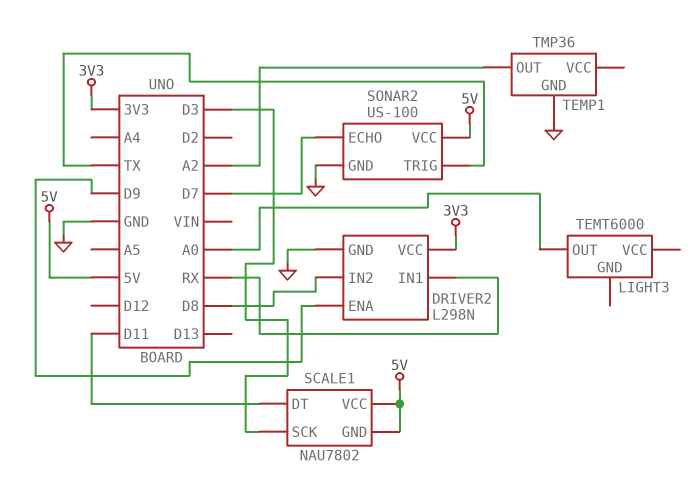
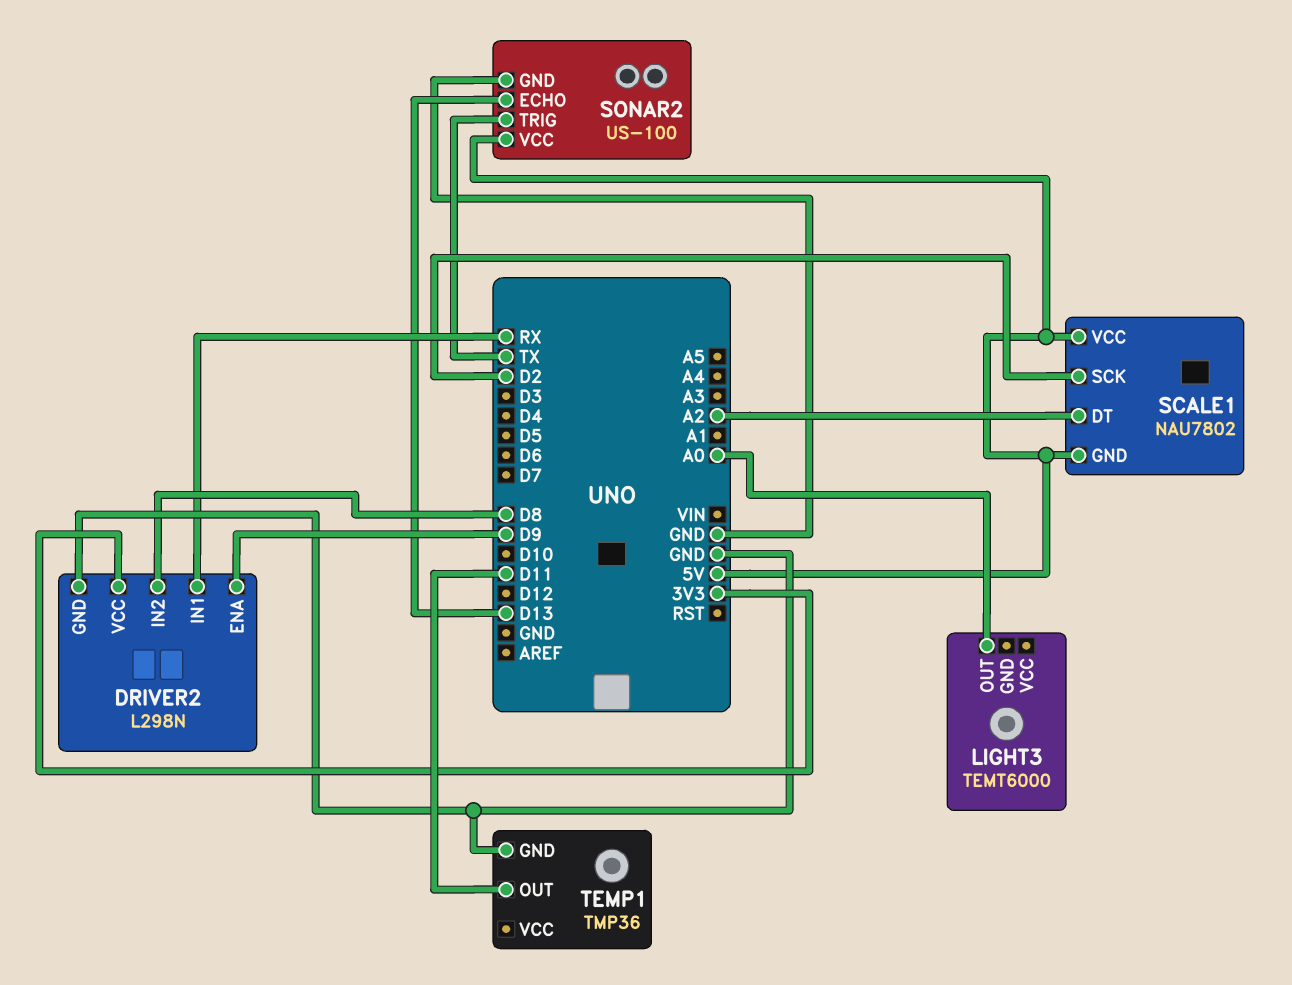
SCALE1 pin DT: D11 -> A2
SCALE1 pin SCK: D3 -> D2
SONAR2 pin ECHO: D7 -> D13
TEMP1 pin OUT: A2 -> D11

